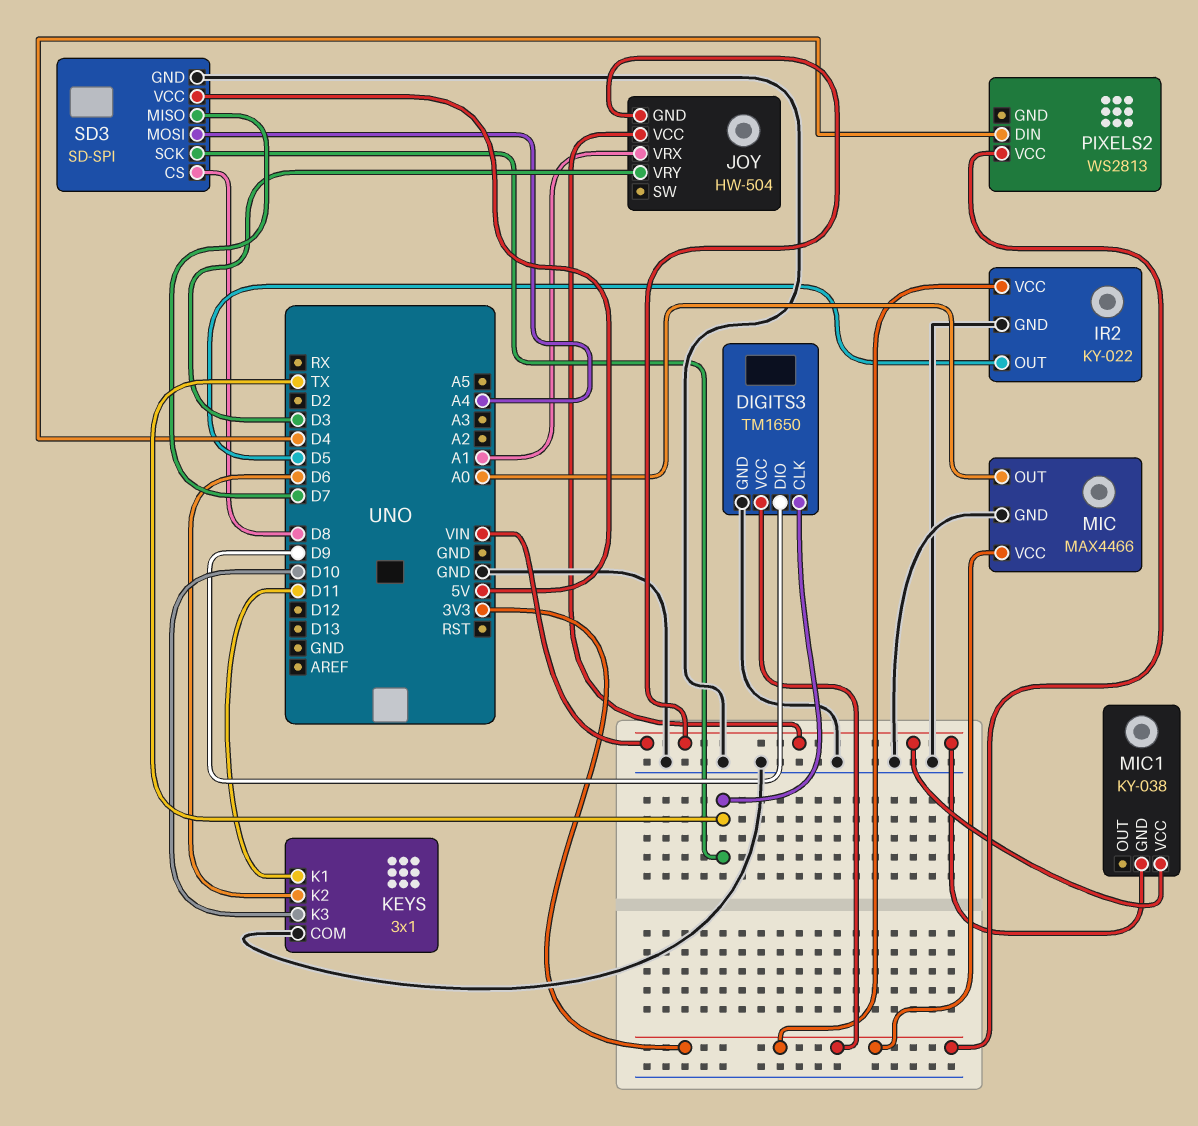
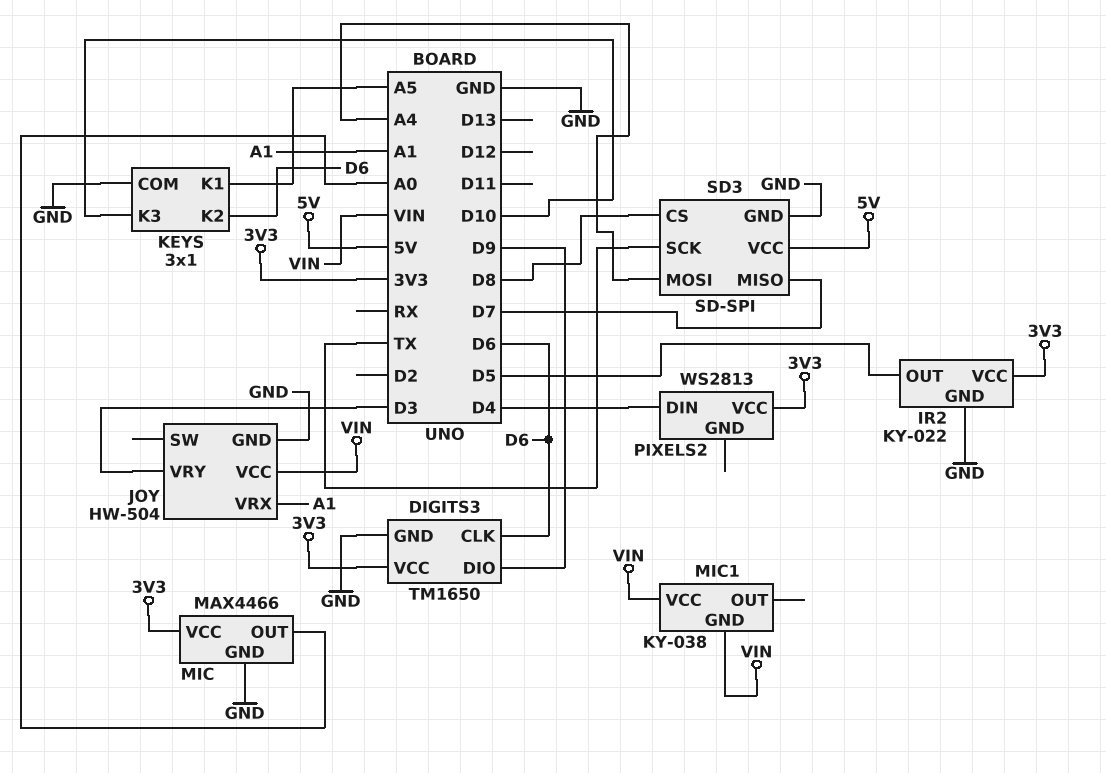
DIGITS3 pin CLK: TX -> D6
JOY pin GND: VIN -> GND
KEYS pin K1: D11 -> A5

